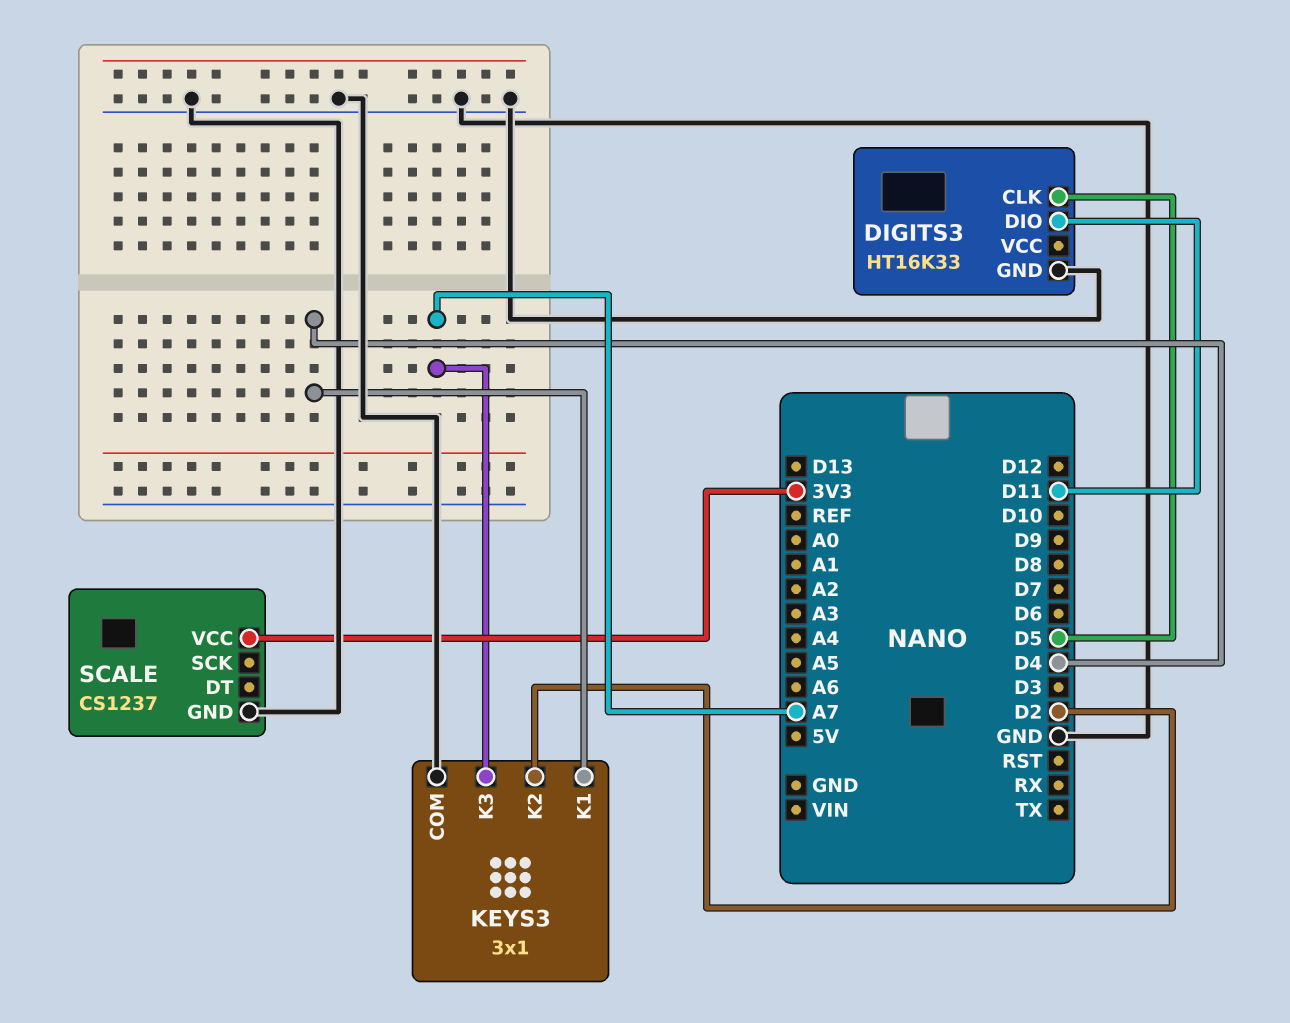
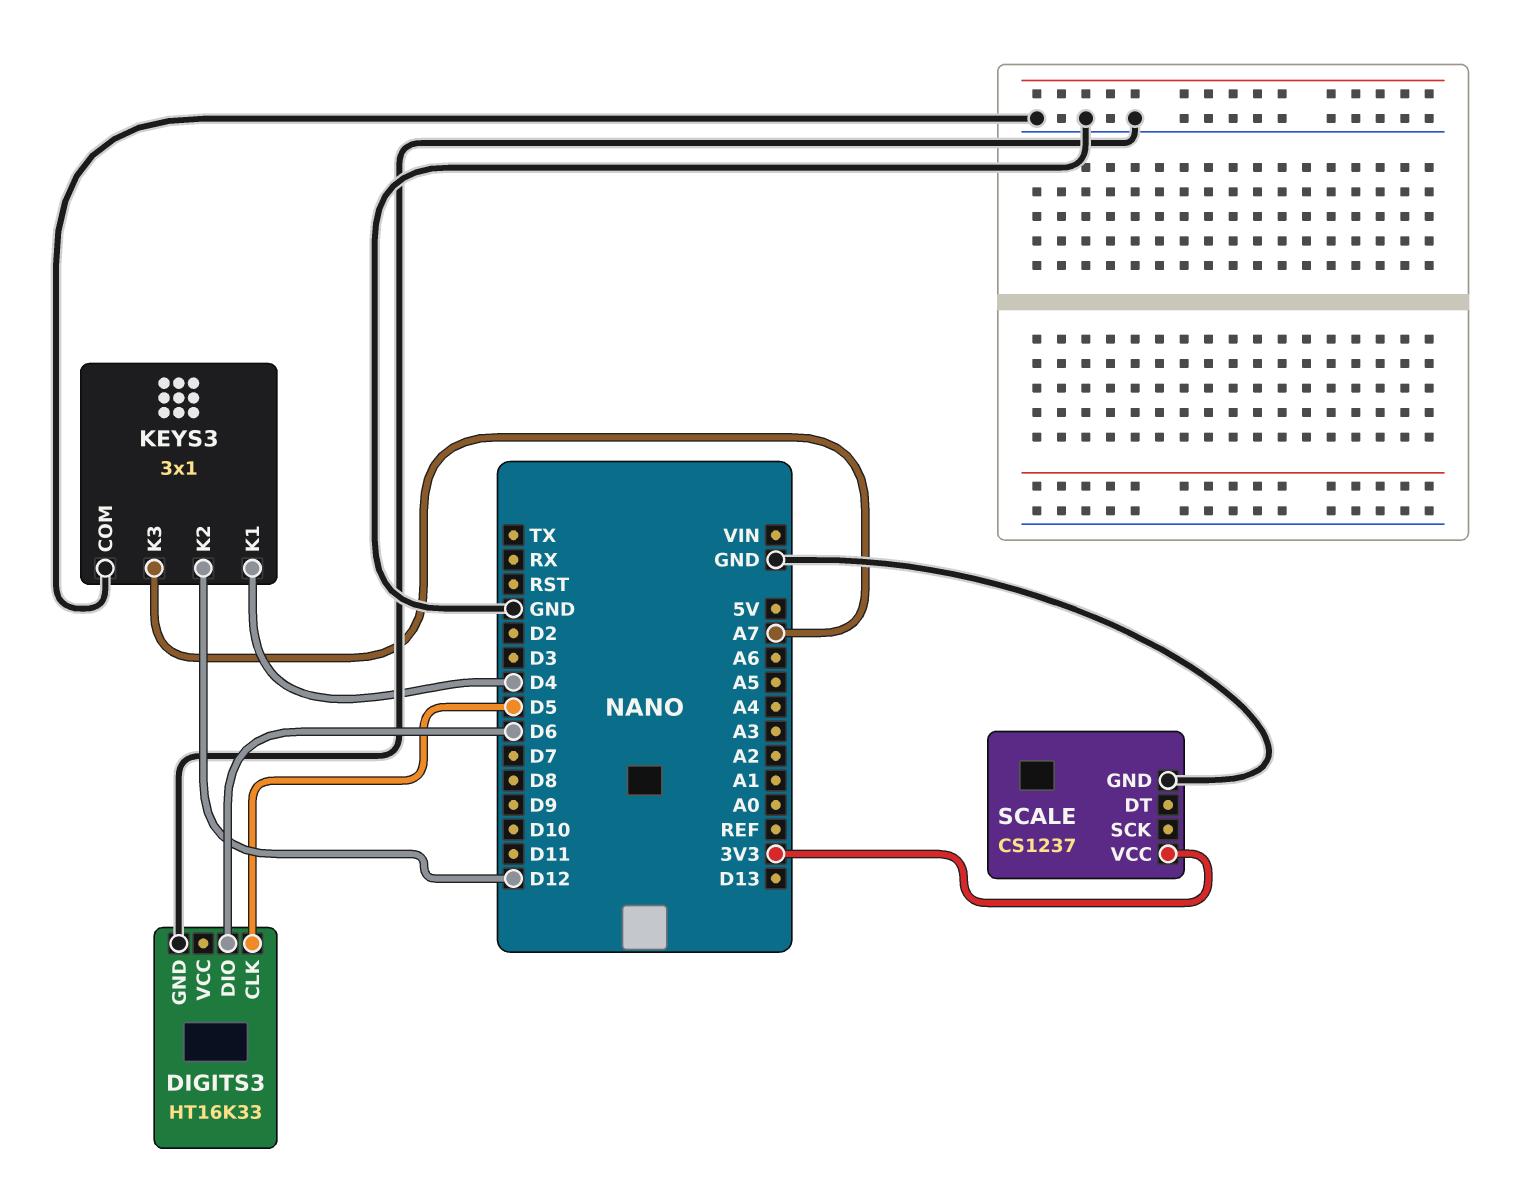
DIGITS3 pin DIO: D11 -> D6
KEYS3 pin K2: D2 -> D12

